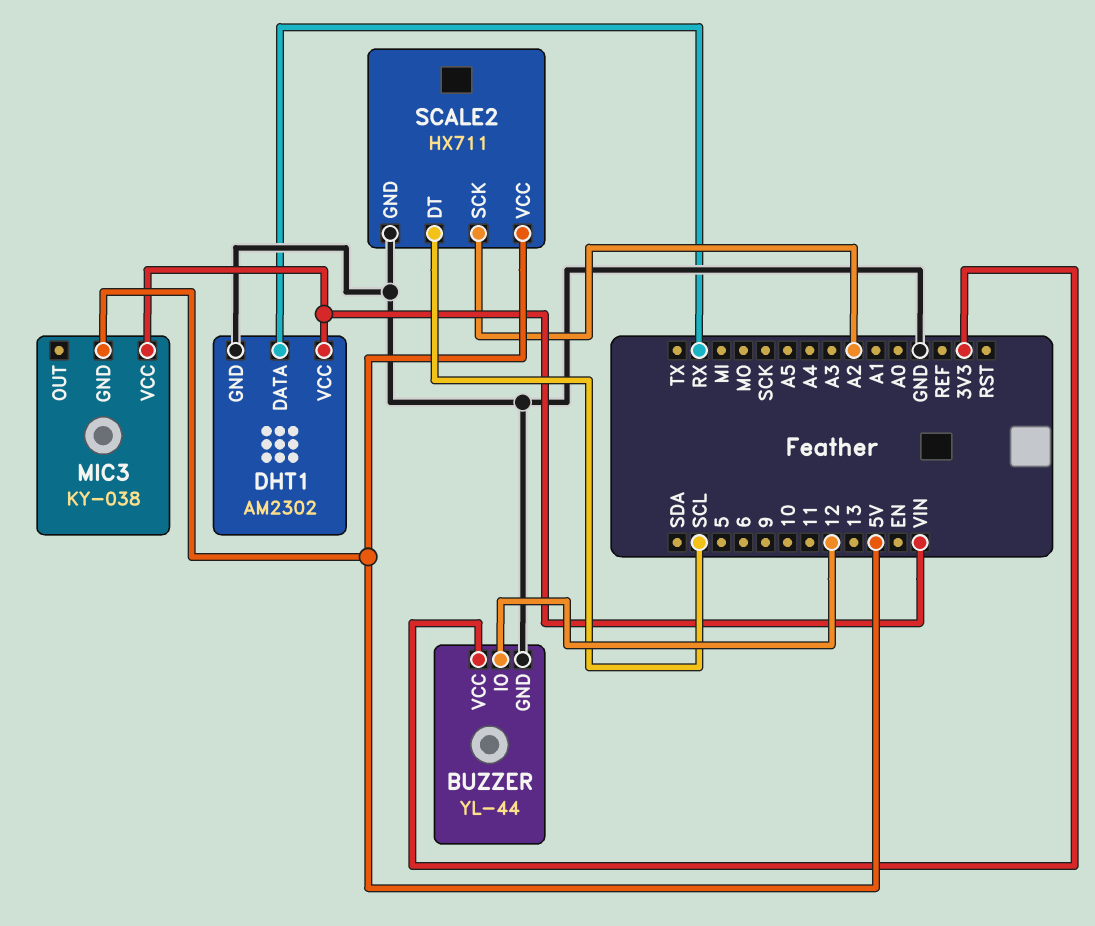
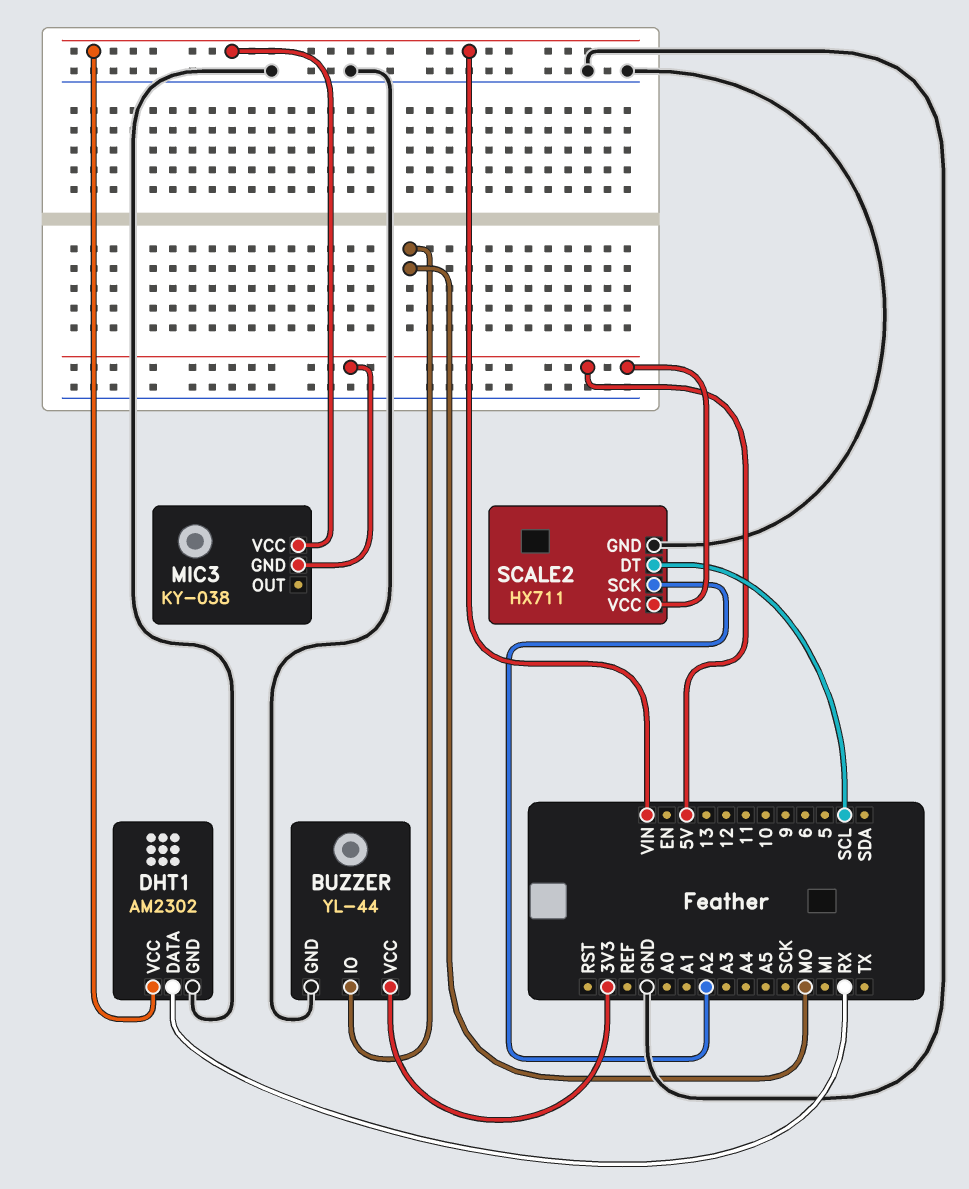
BUZZER pin IO: 12 -> MO

